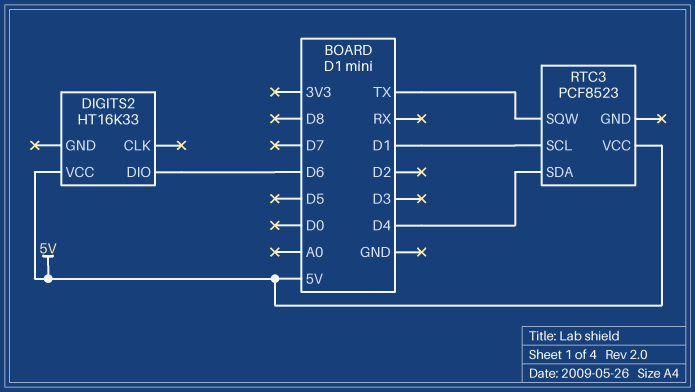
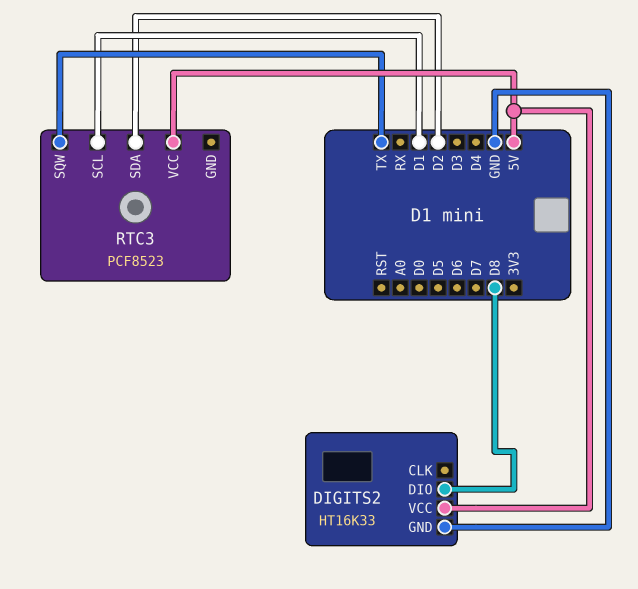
DIGITS2 pin DIO: D6 -> D8
DIGITS2 pin GND: none -> GND
RTC3 pin SDA: D4 -> D2

